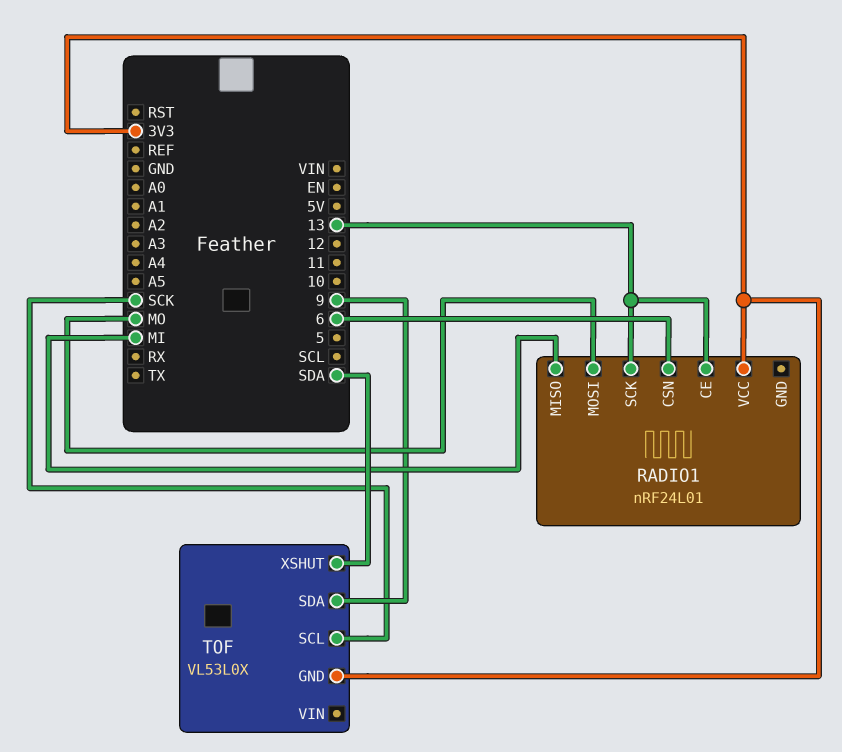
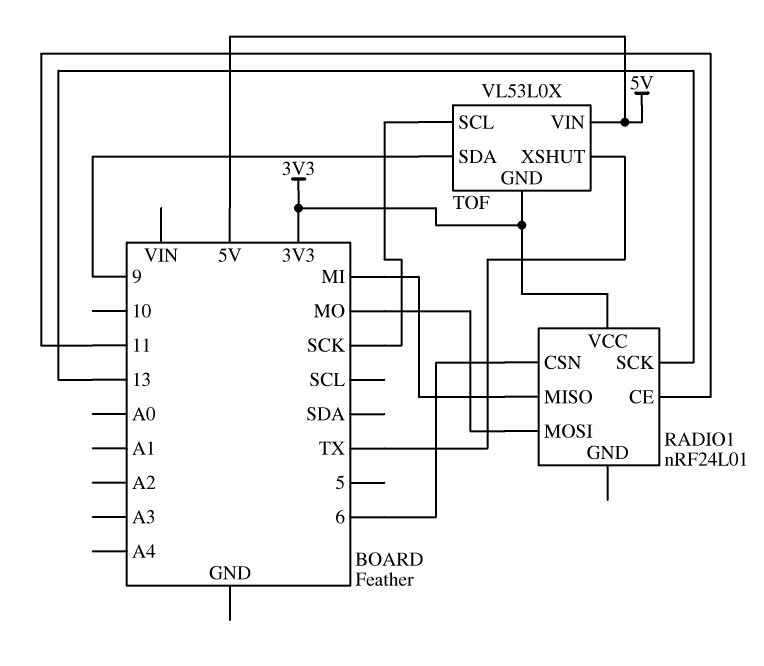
RADIO1 pin CE: 13 -> 11
TOF pin VIN: none -> 5V
TOF pin XSHUT: SDA -> TX

